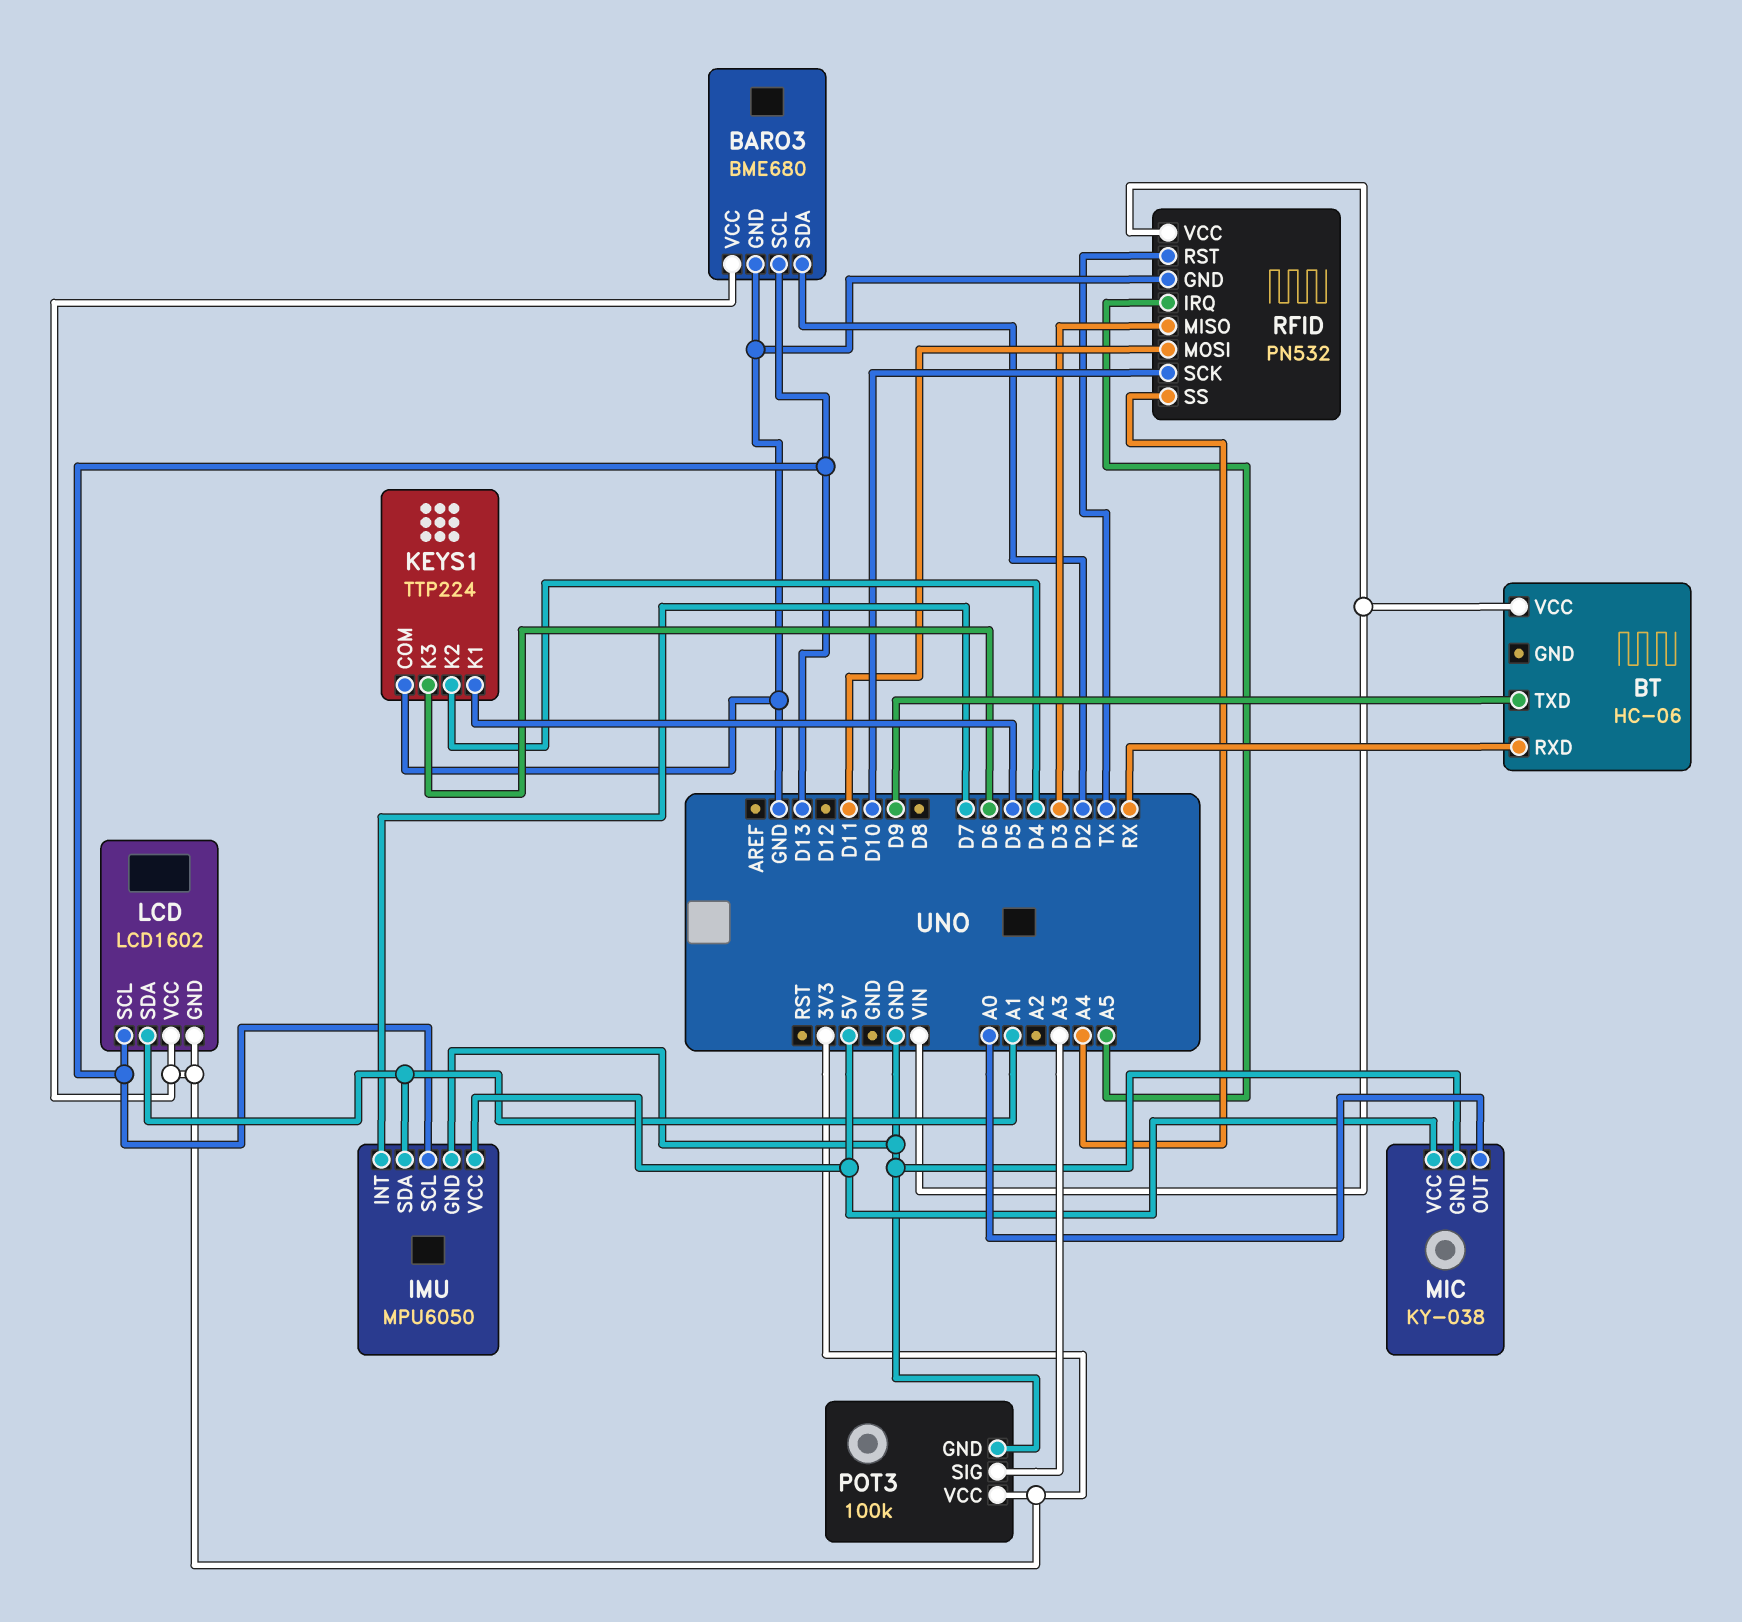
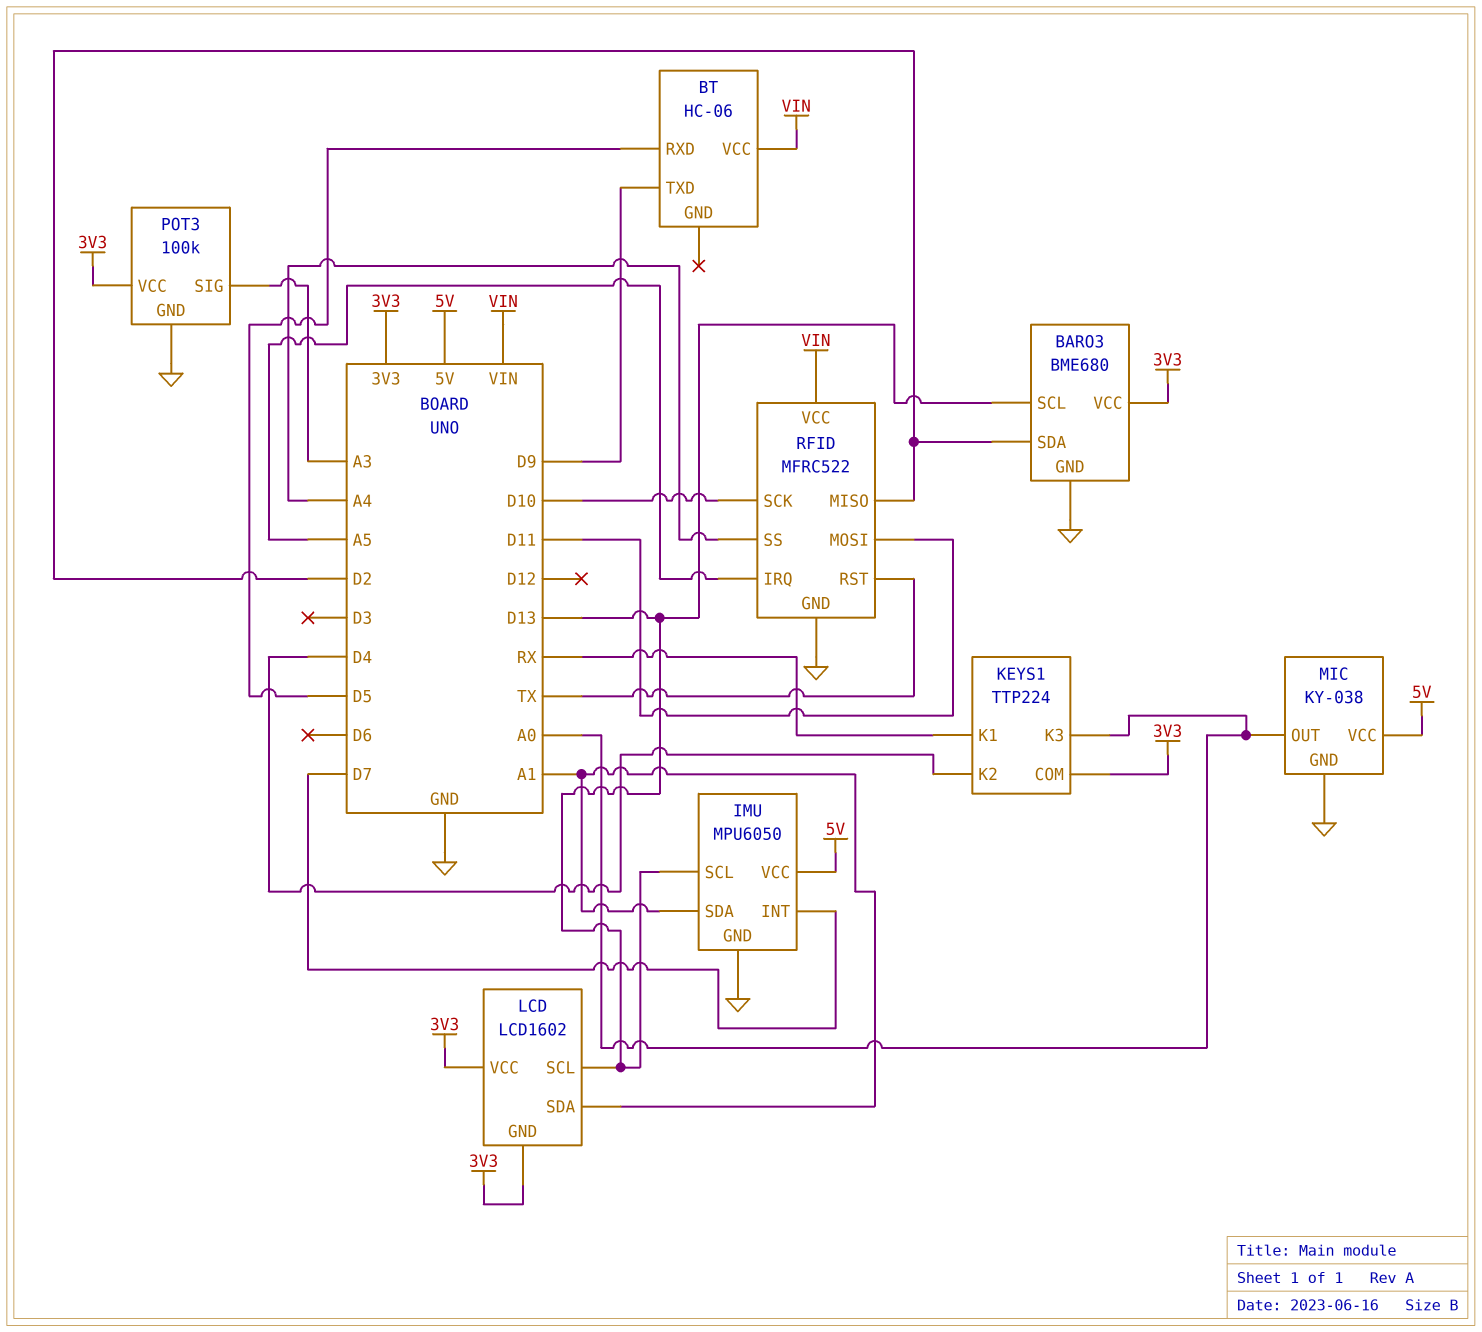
BT pin RXD: RX -> D5
KEYS1 pin COM: GND -> 3V3
KEYS1 pin K1: D5 -> RX
KEYS1 pin K3: D6 -> A0
RFID: PN532 -> MFRC522
RFID pin MISO: D3 -> D2

